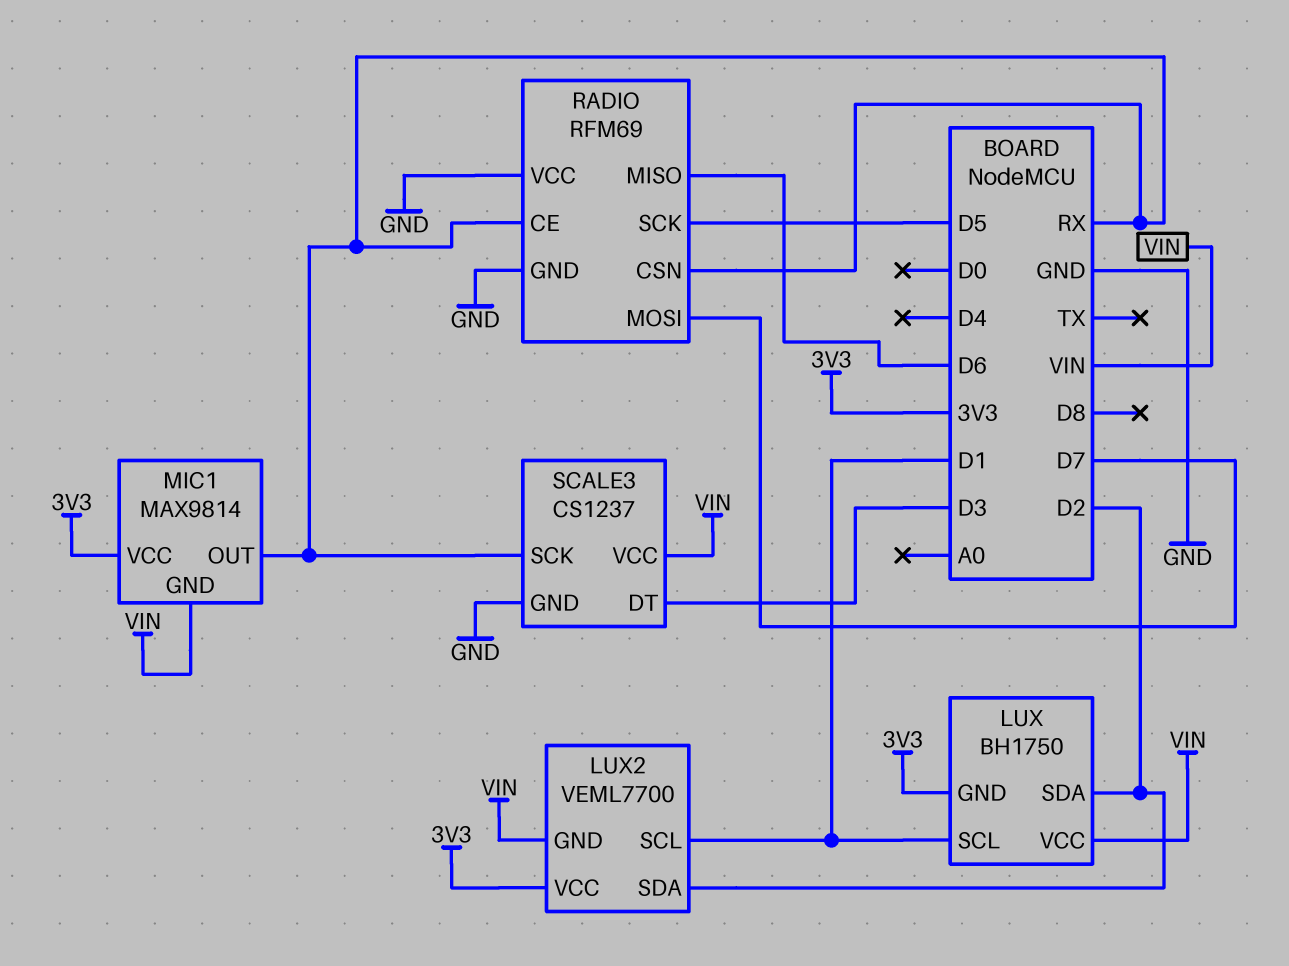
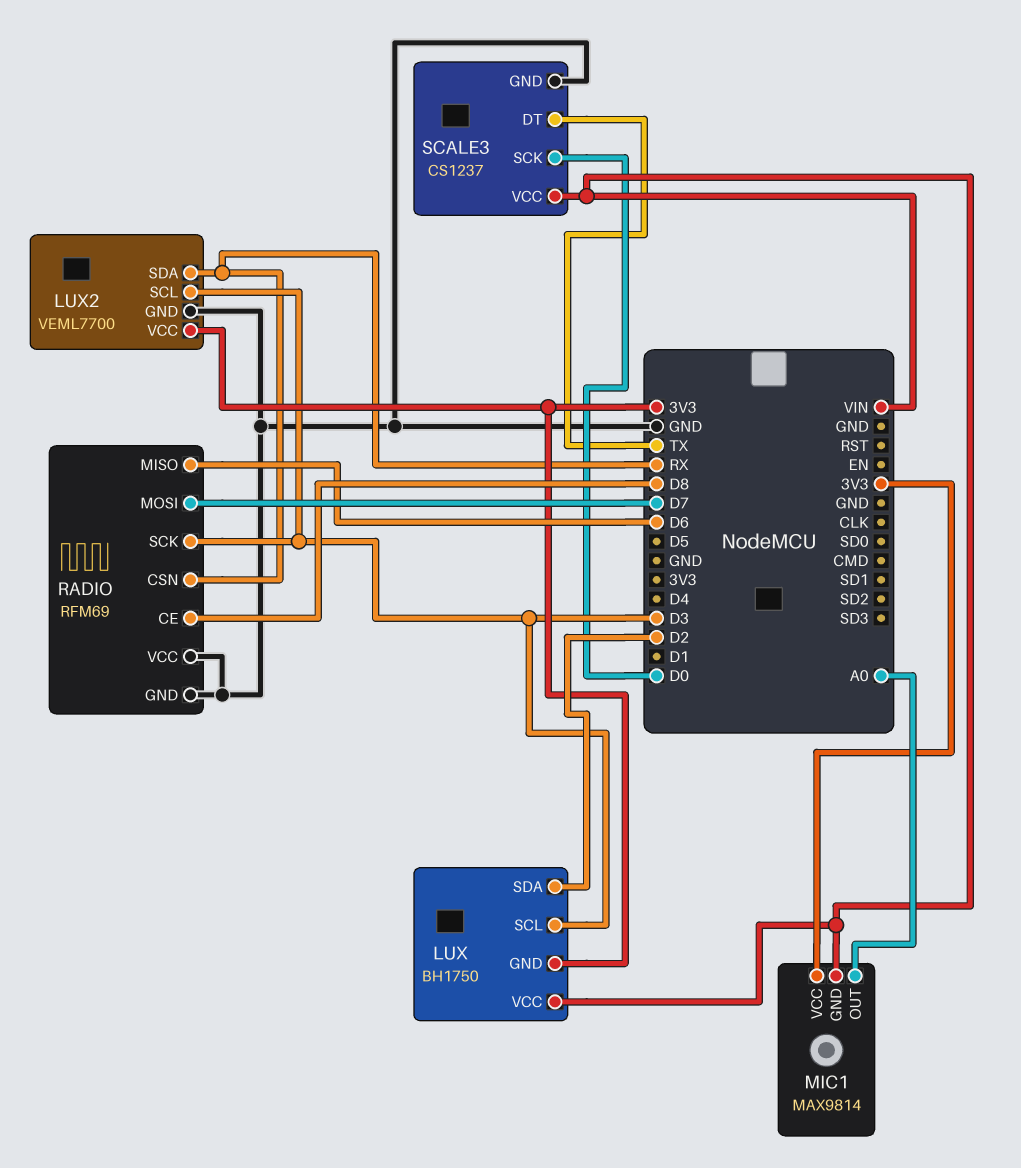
LUX pin SCL: D1 -> D3
LUX2 pin GND: VIN -> GND
LUX2 pin SCL: D1 -> D3
LUX2 pin SDA: D2 -> RX
MIC1 pin OUT: RX -> A0
RADIO pin CE: RX -> D8
RADIO pin SCK: D5 -> D3
SCALE3 pin DT: D3 -> TX
SCALE3 pin SCK: RX -> D0

